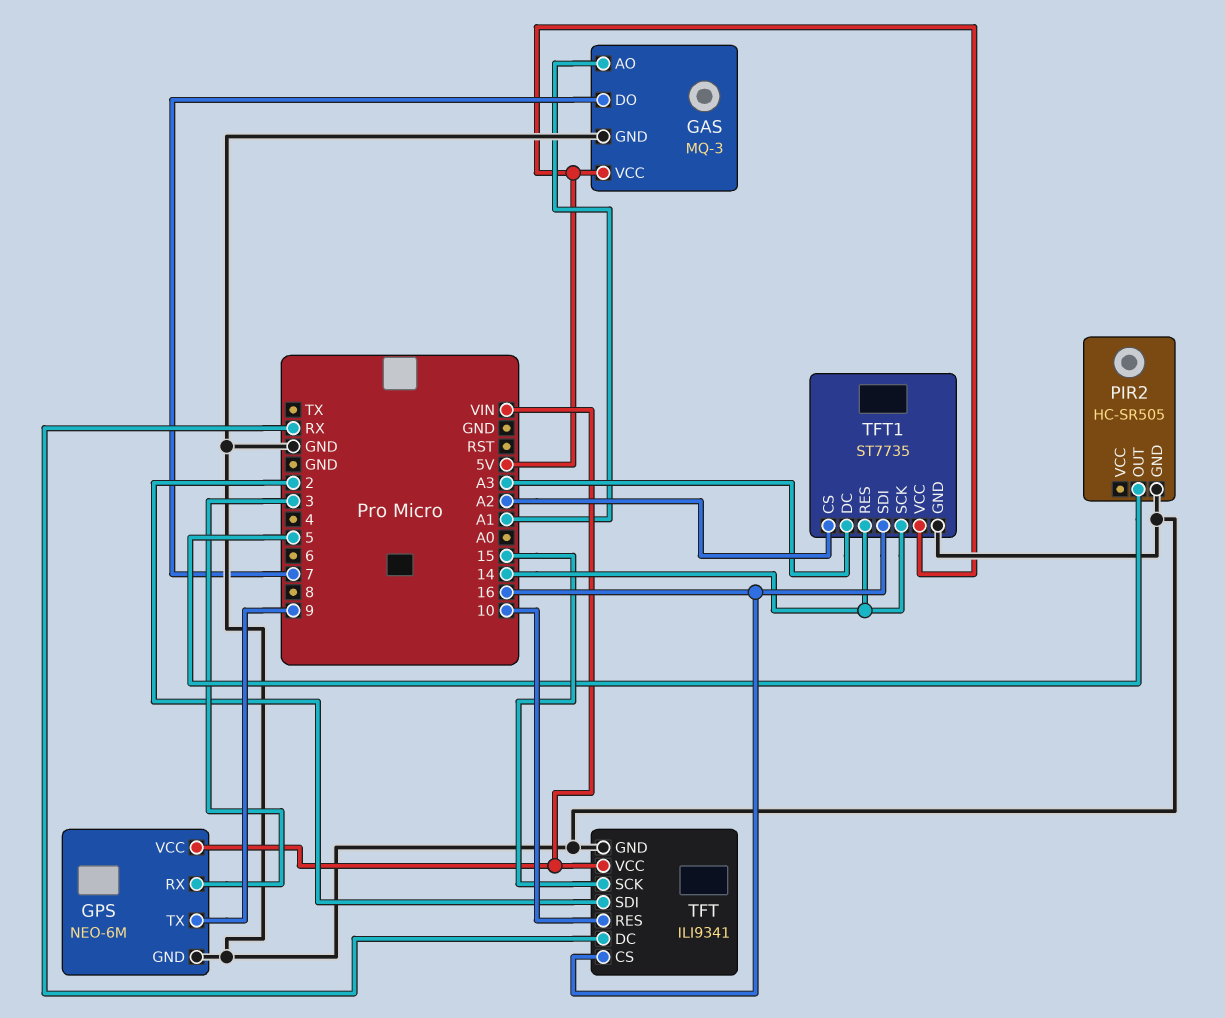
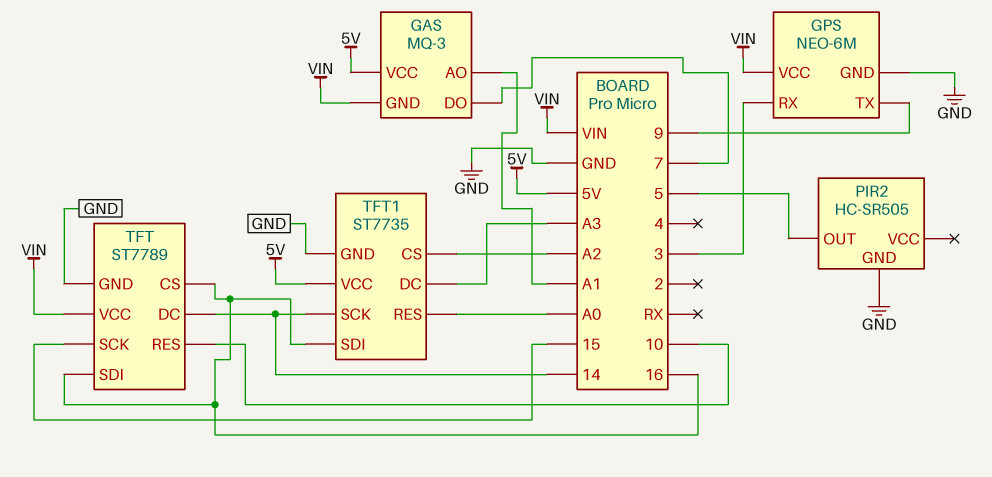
GAS pin GND: GND -> VIN
TFT: ILI9341 -> ST7789
TFT pin DC: RX -> 14
TFT pin SDI: 2 -> 16
TFT1 pin RES: 14 -> A0

